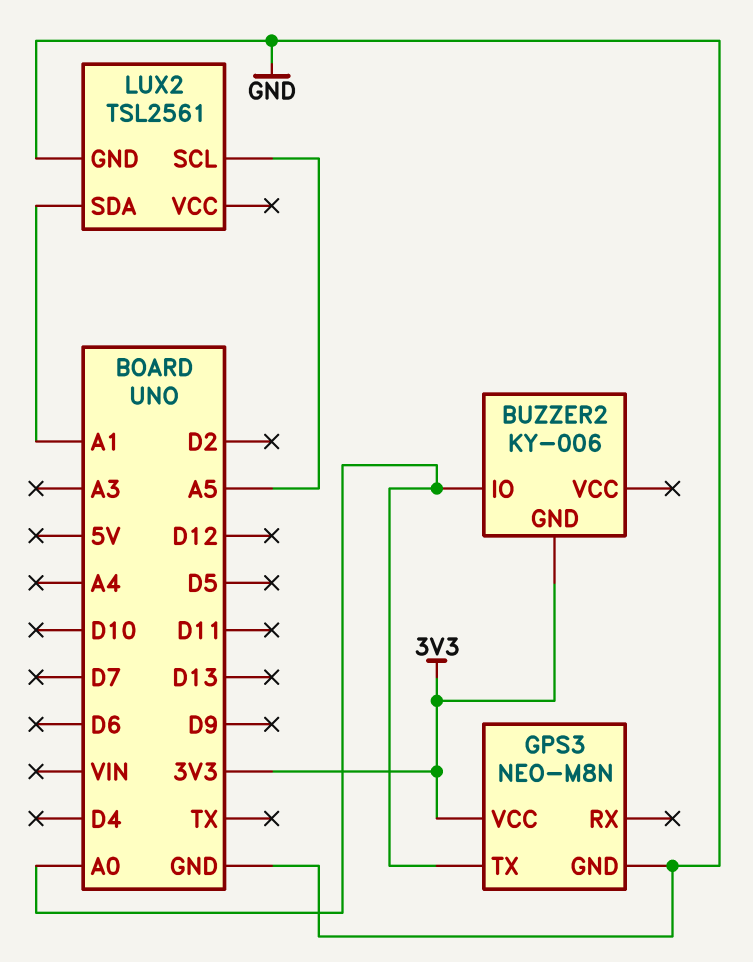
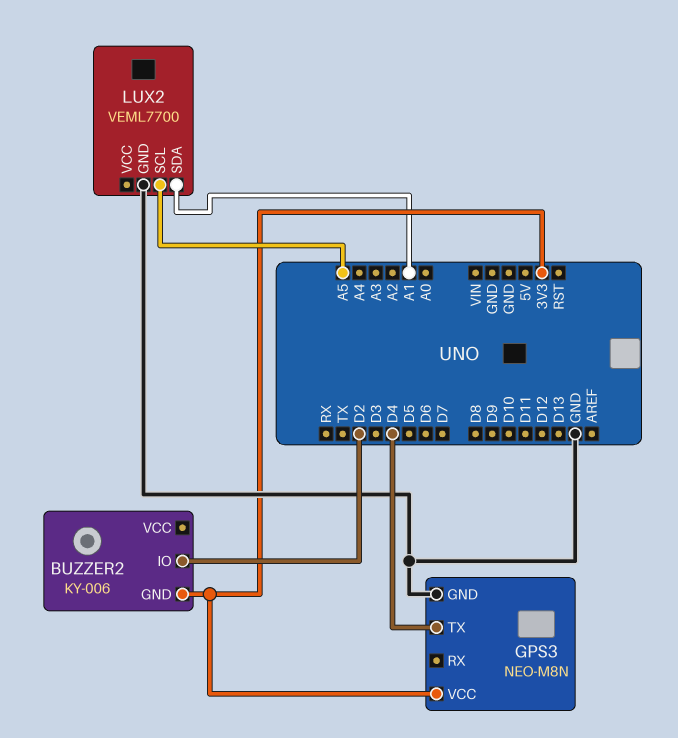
BUZZER2 pin IO: A0 -> D2
GPS3 pin TX: A0 -> D4
LUX2: TSL2561 -> VEML7700

